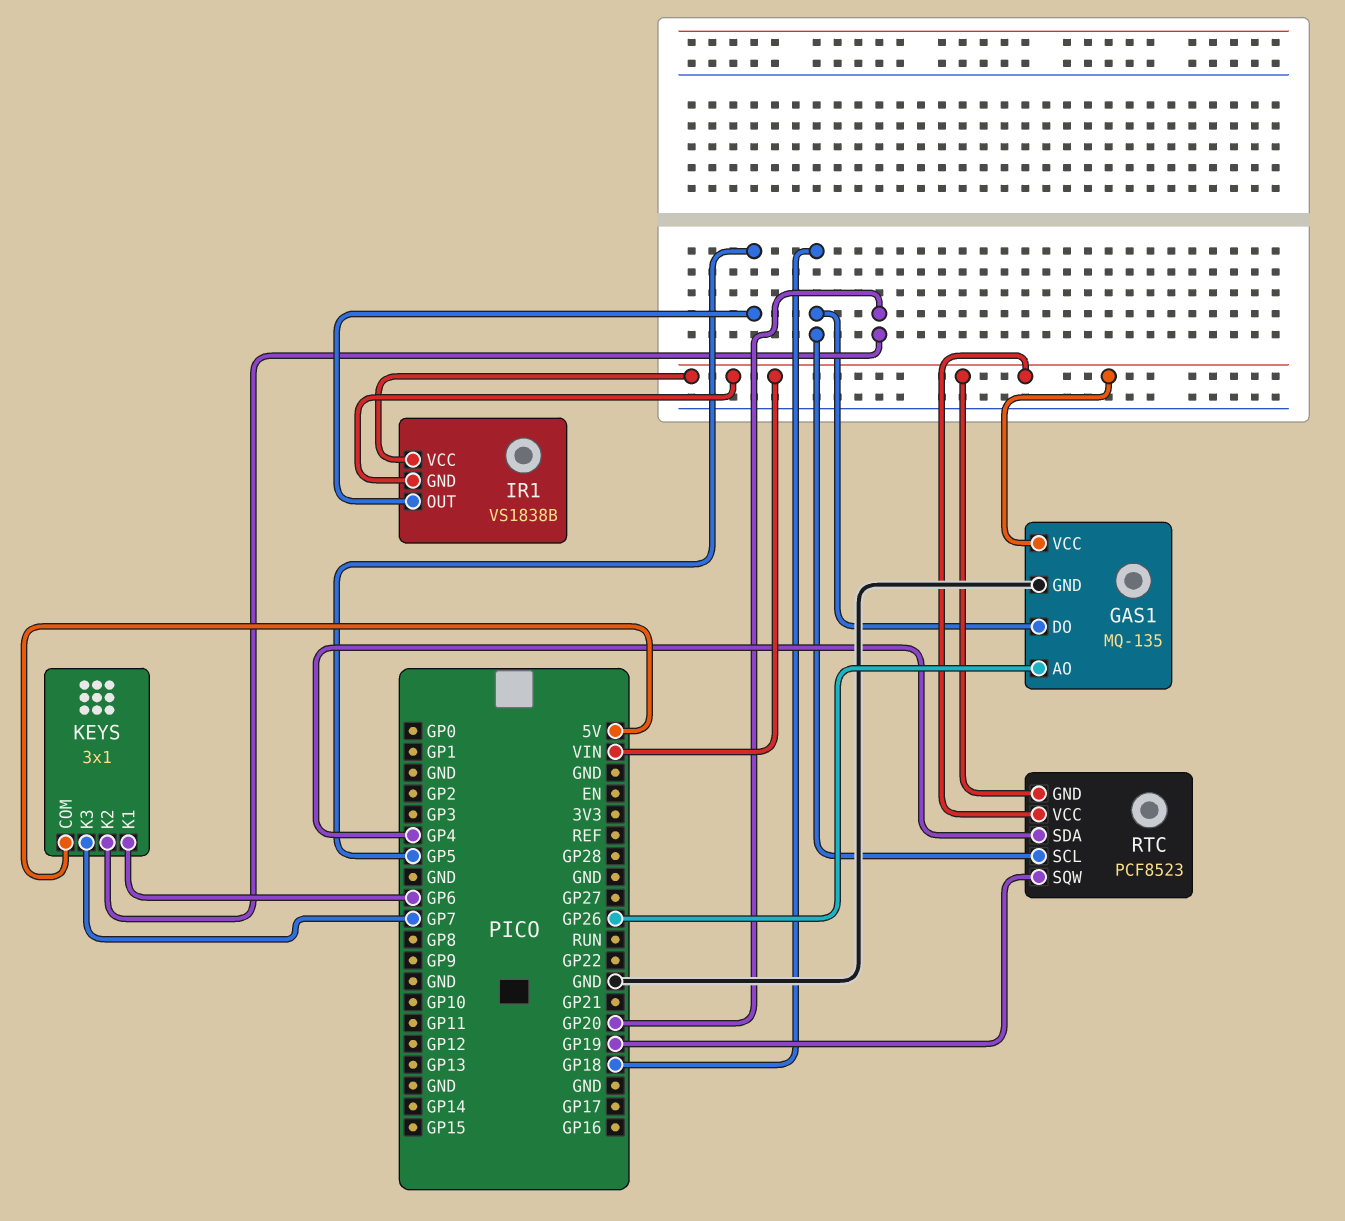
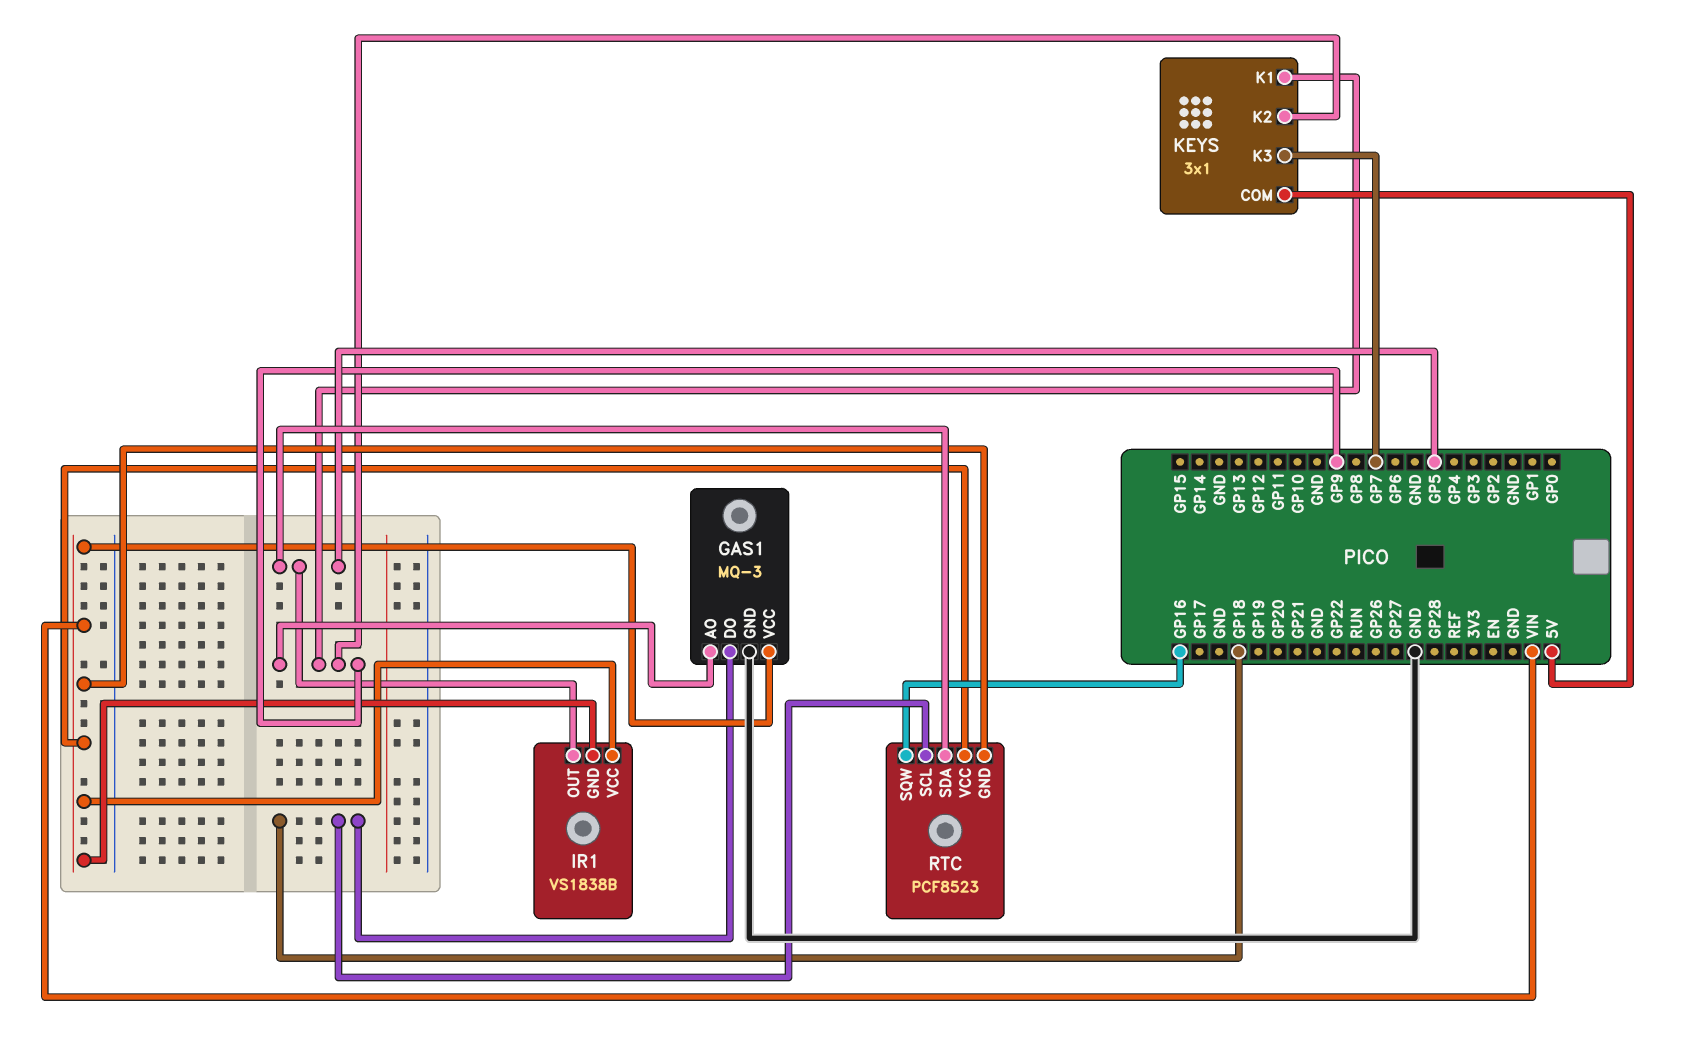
GAS1: MQ-135 -> MQ-3
GAS1 pin AO: GP26 -> GP9
KEYS pin K1: GP6 -> GP9
KEYS pin K2: GP20 -> GP9
RTC pin SDA: GP4 -> GP5
RTC pin SQW: GP19 -> GP16

